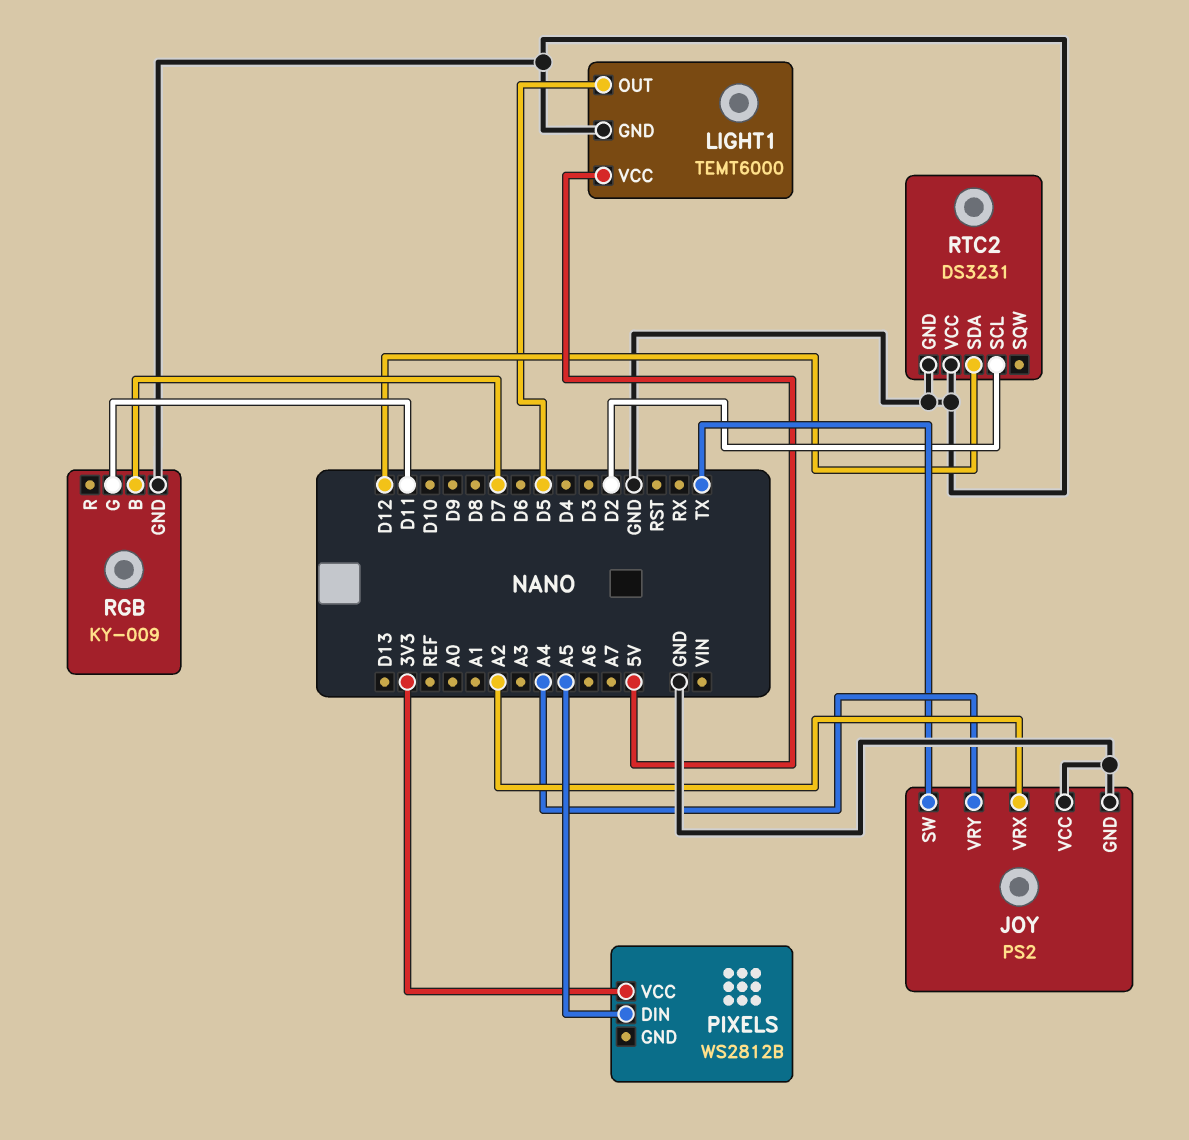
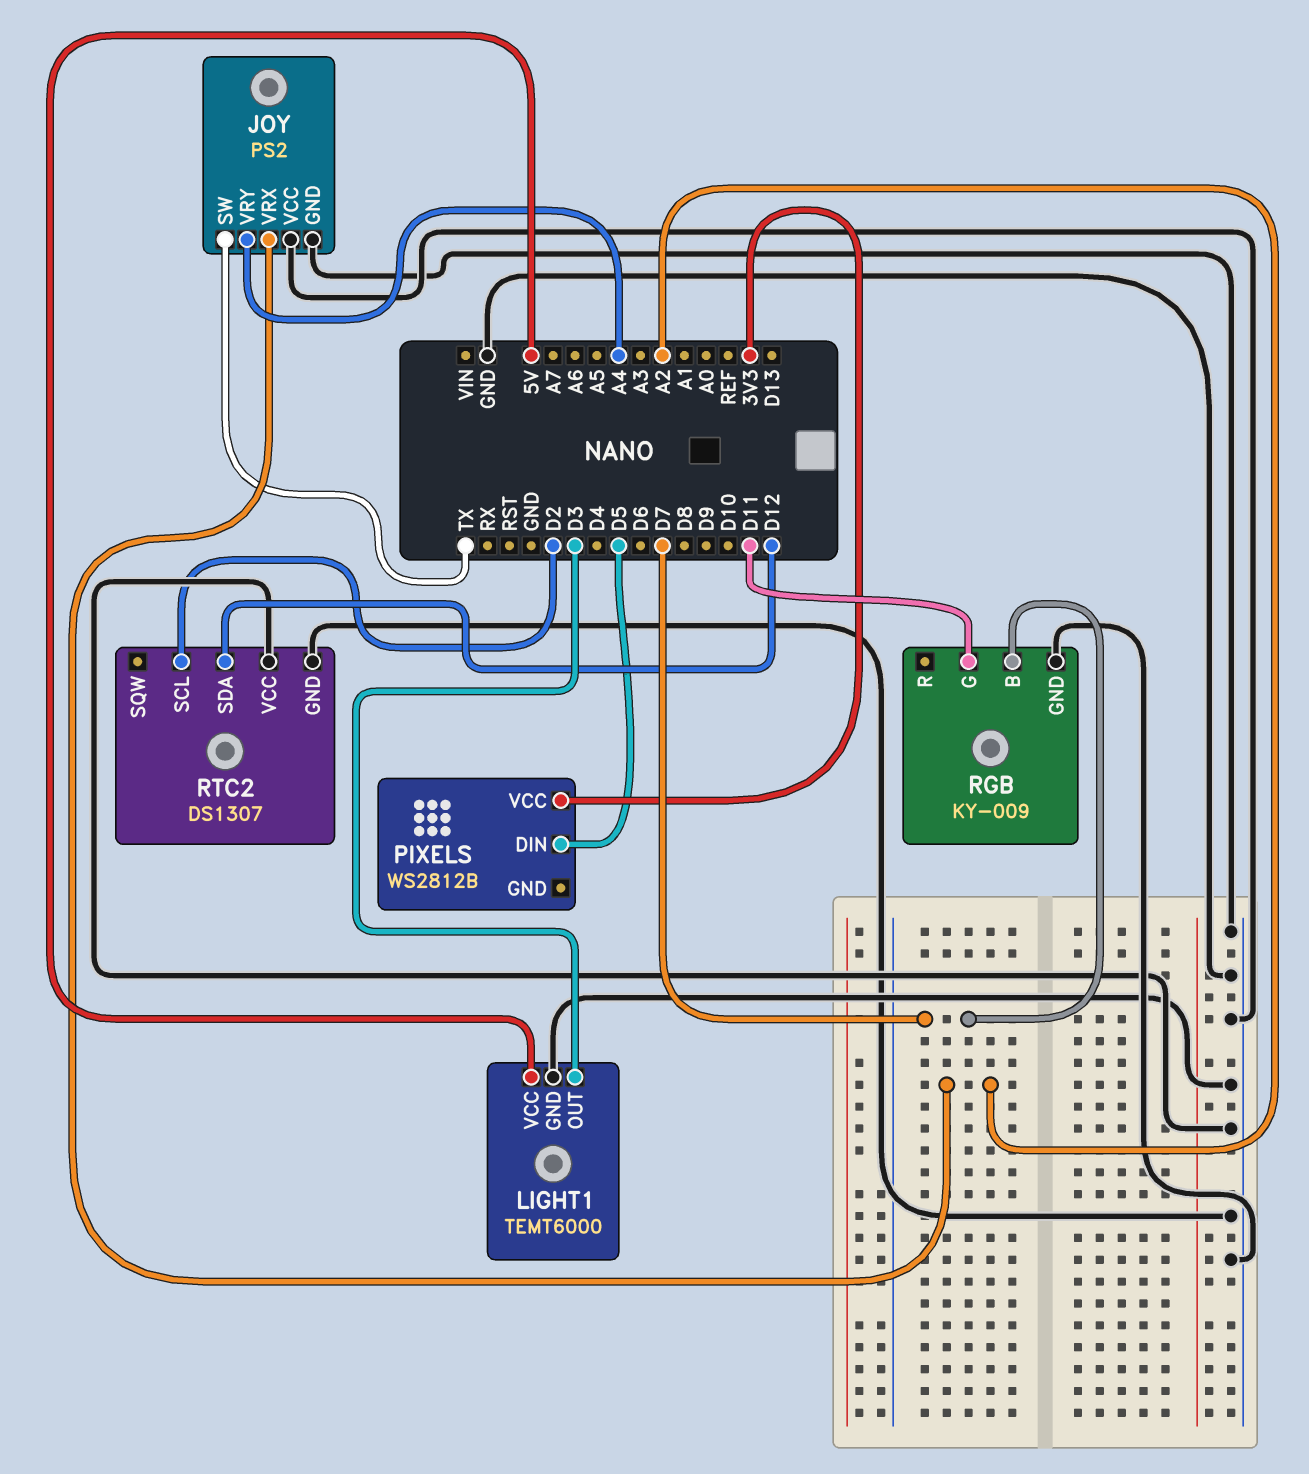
LIGHT1 pin OUT: D5 -> D3
PIXELS pin DIN: A5 -> D5
RTC2: DS3231 -> DS1307

